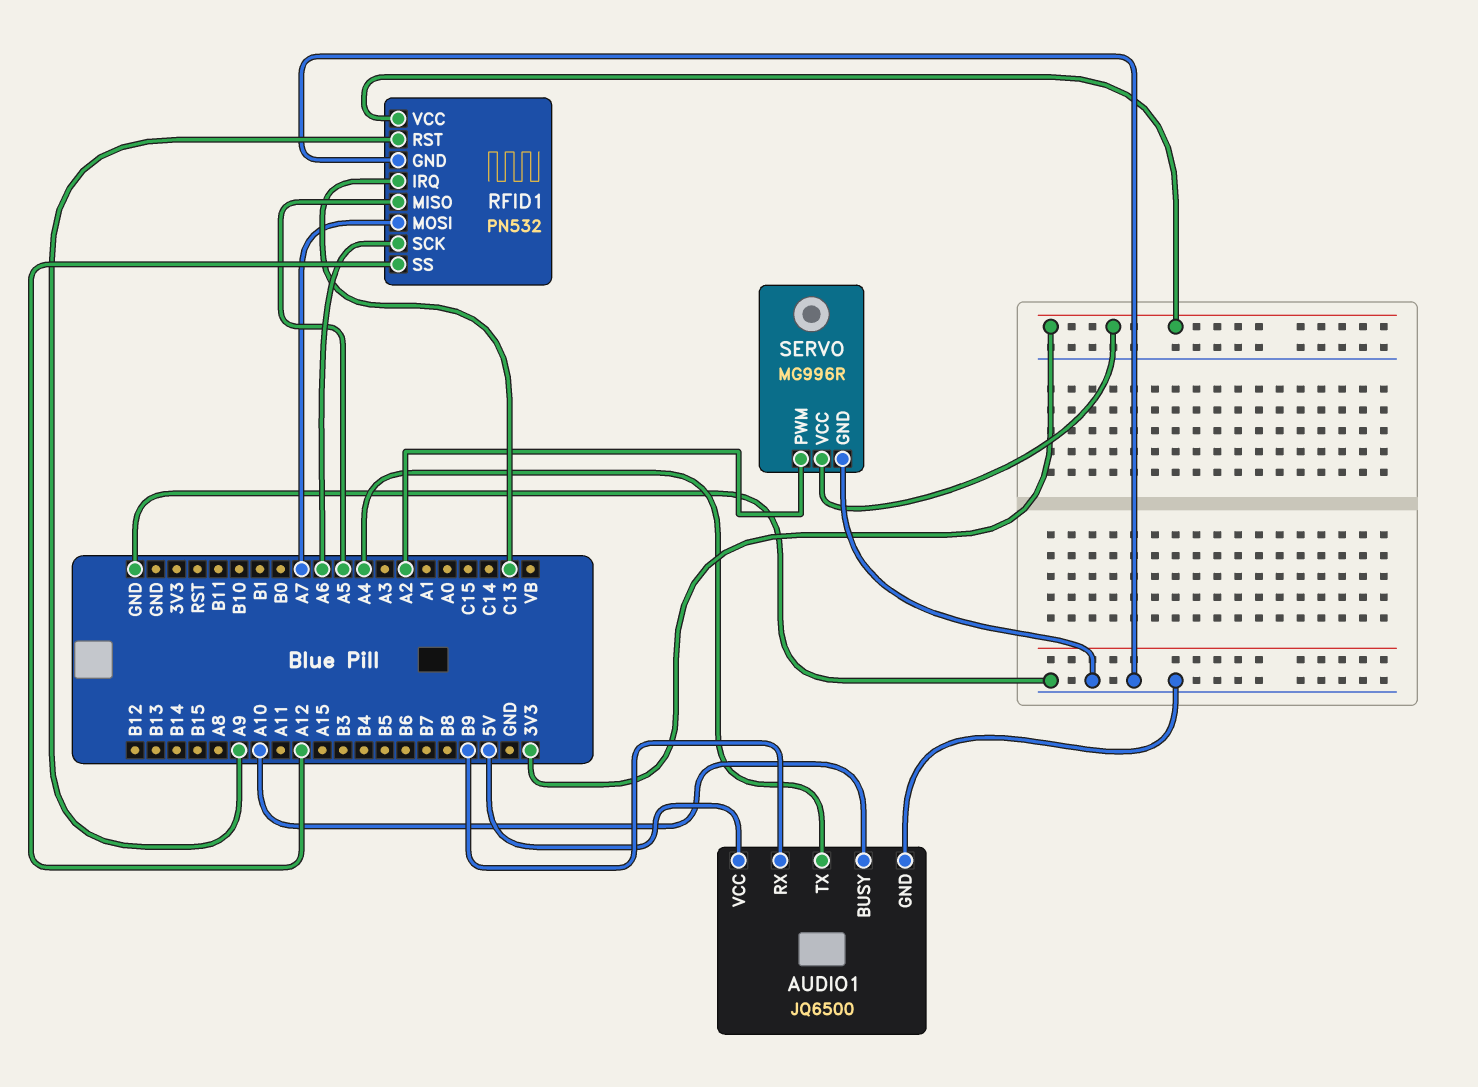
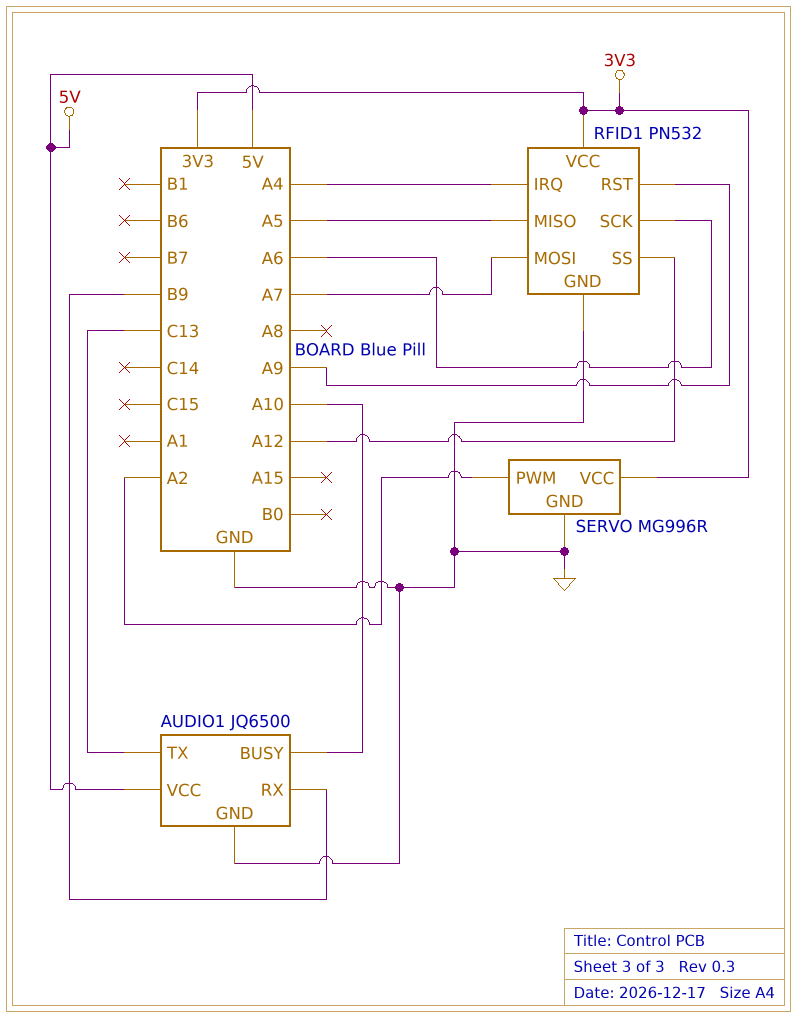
AUDIO1 pin TX: A4 -> C13
RFID1 pin IRQ: C13 -> A4

